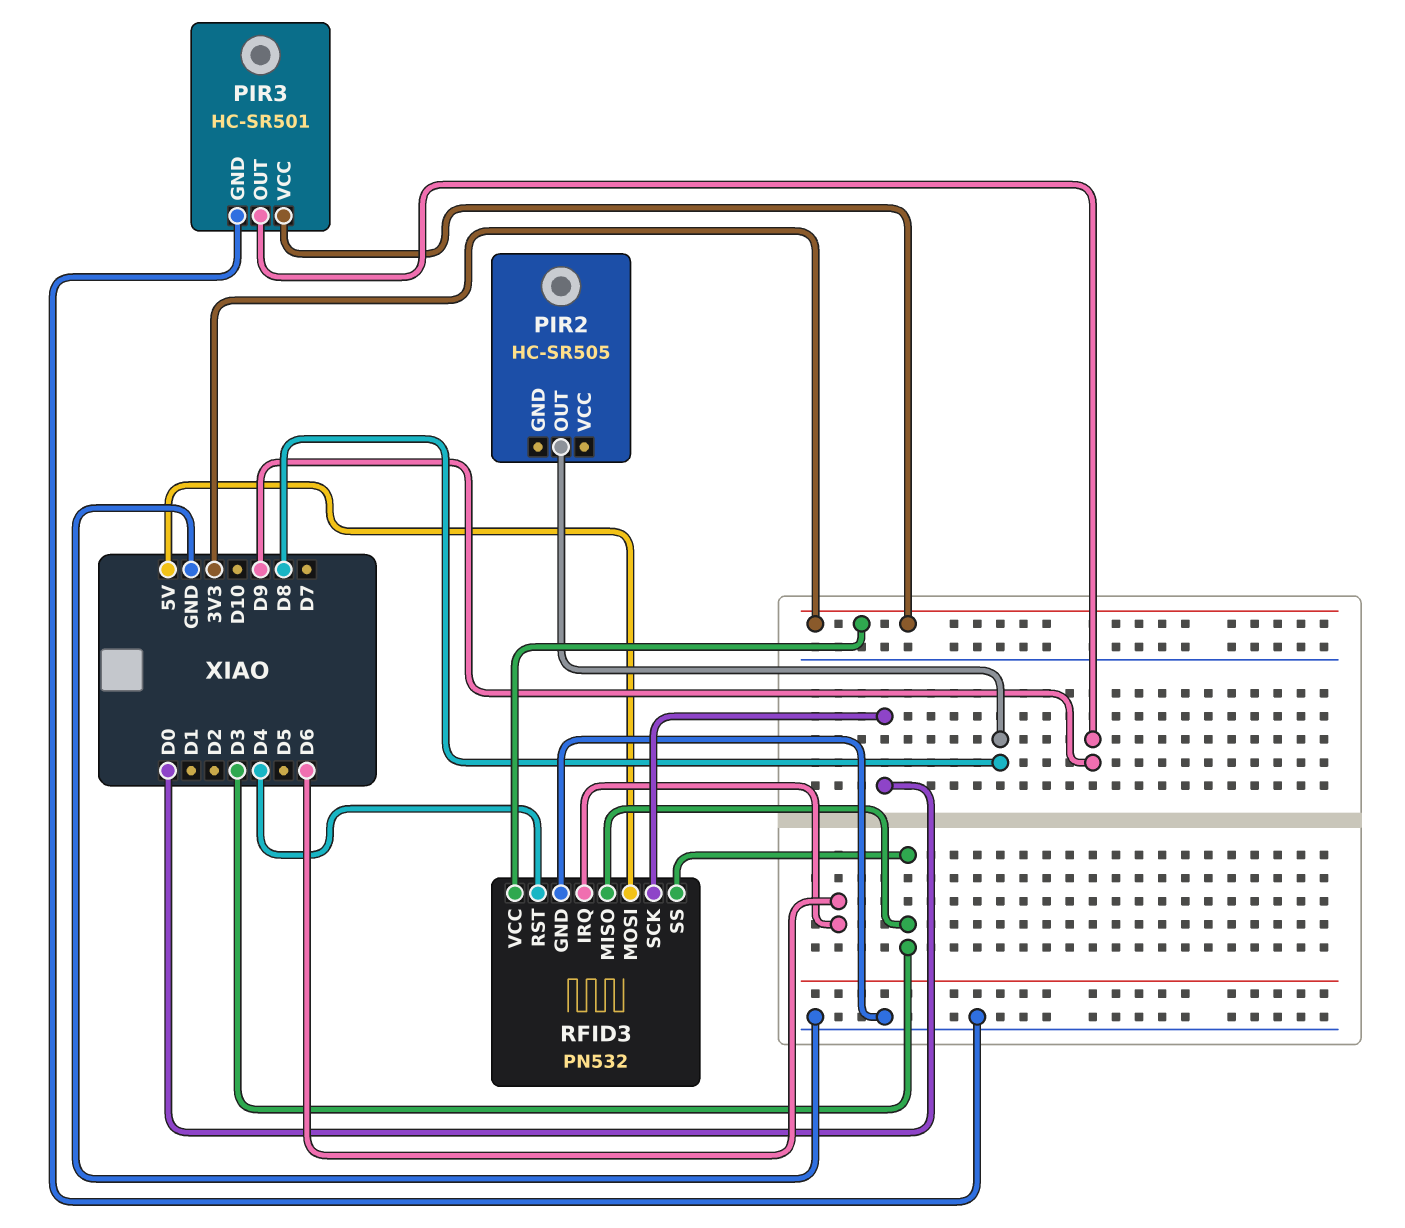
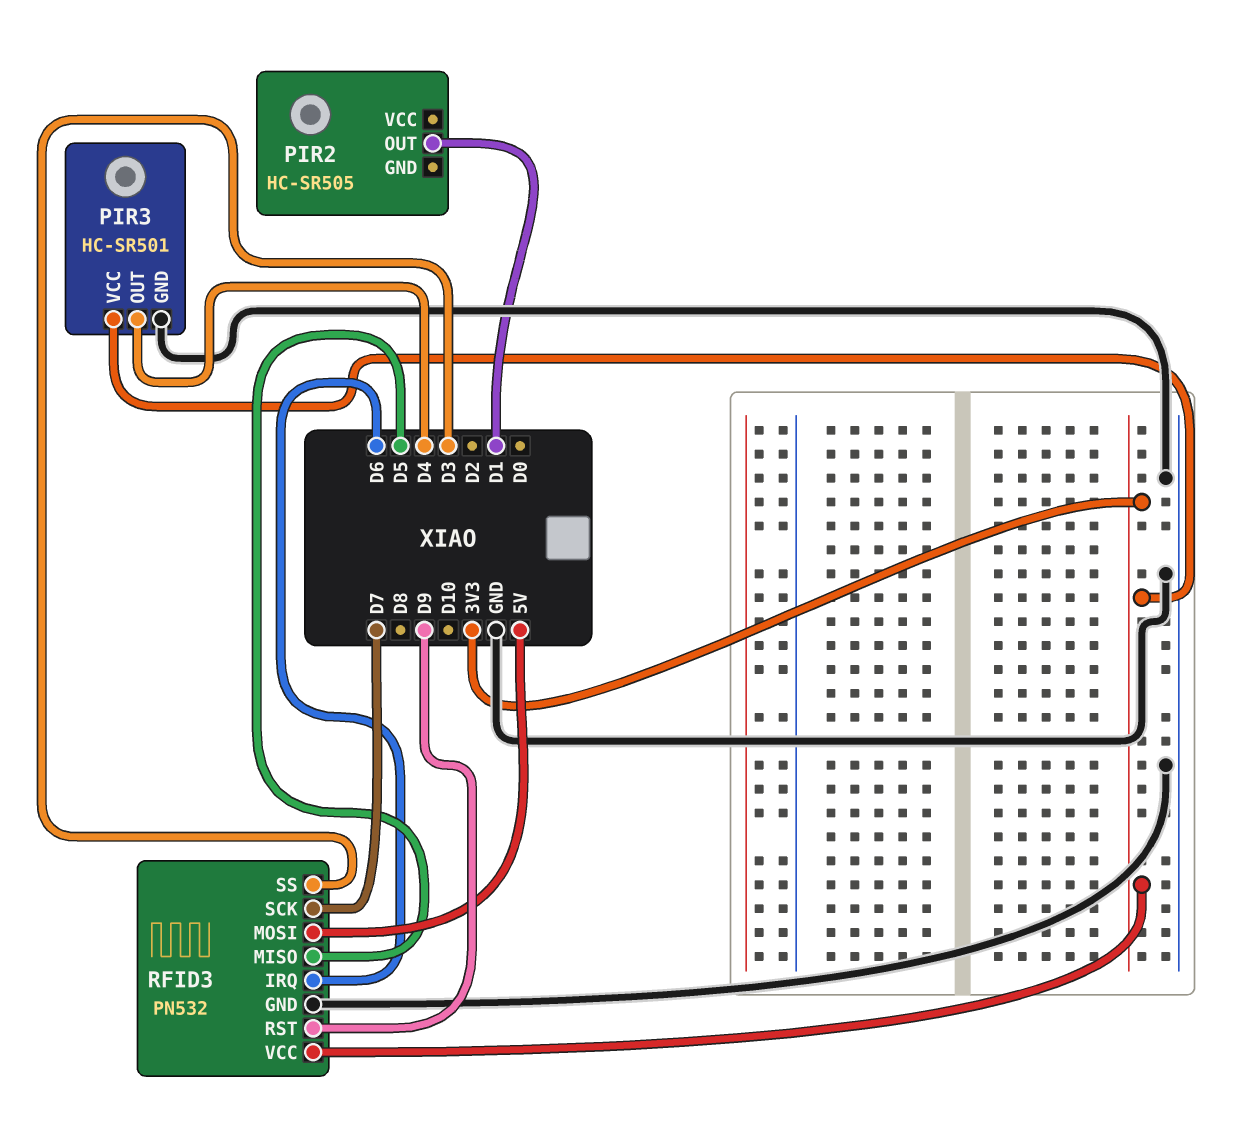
PIR2 pin OUT: D8 -> D1
PIR3 pin OUT: D9 -> D4
RFID3 pin MISO: D3 -> D5
RFID3 pin RST: D4 -> D9
RFID3 pin SCK: D0 -> D7

